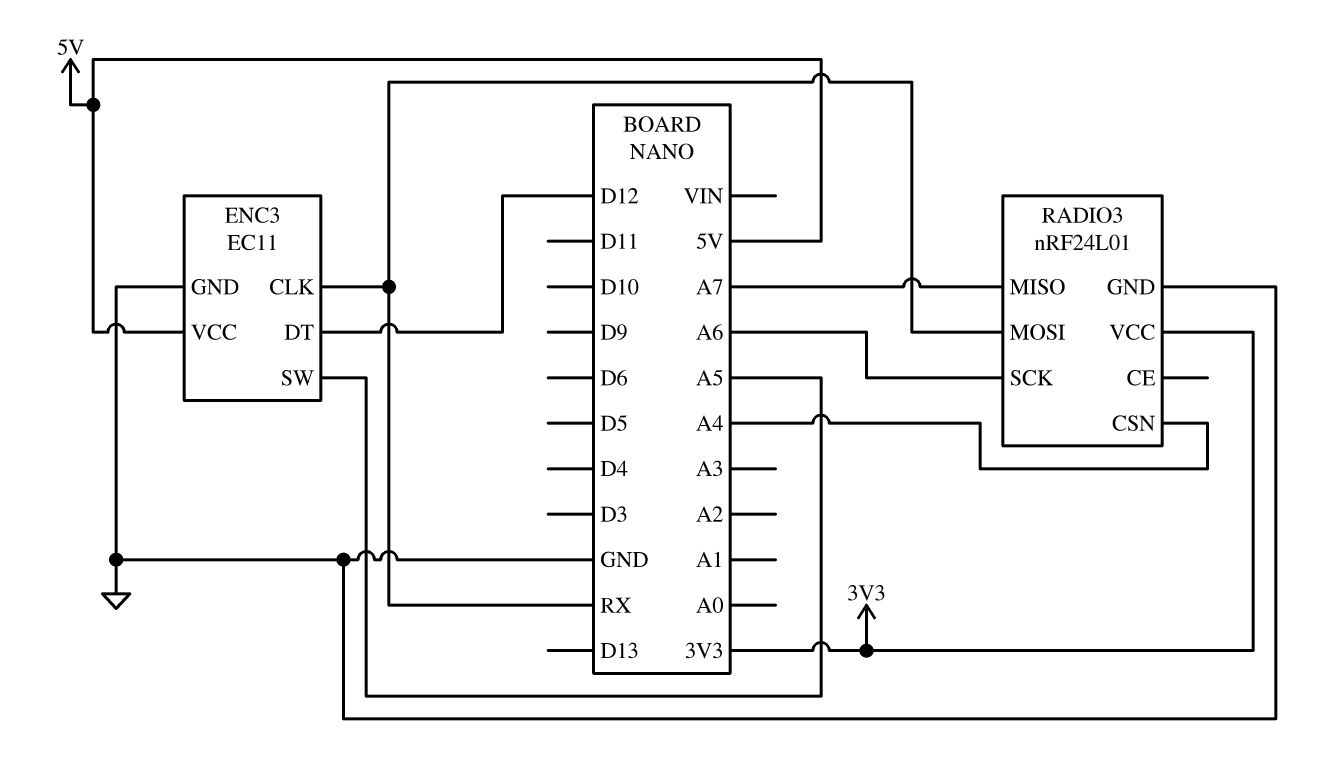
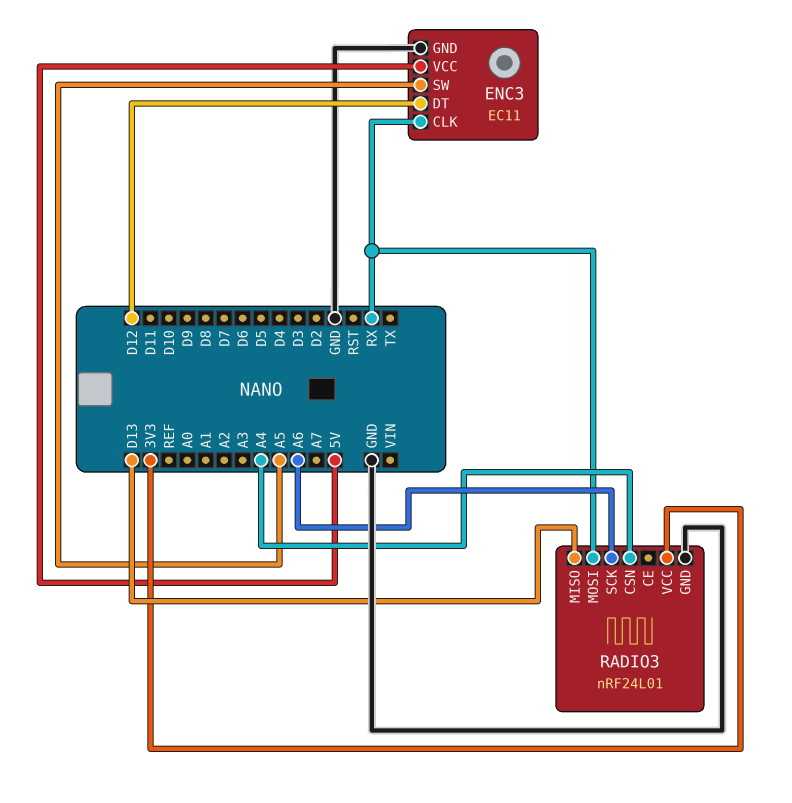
RADIO3 pin MISO: A7 -> D13

